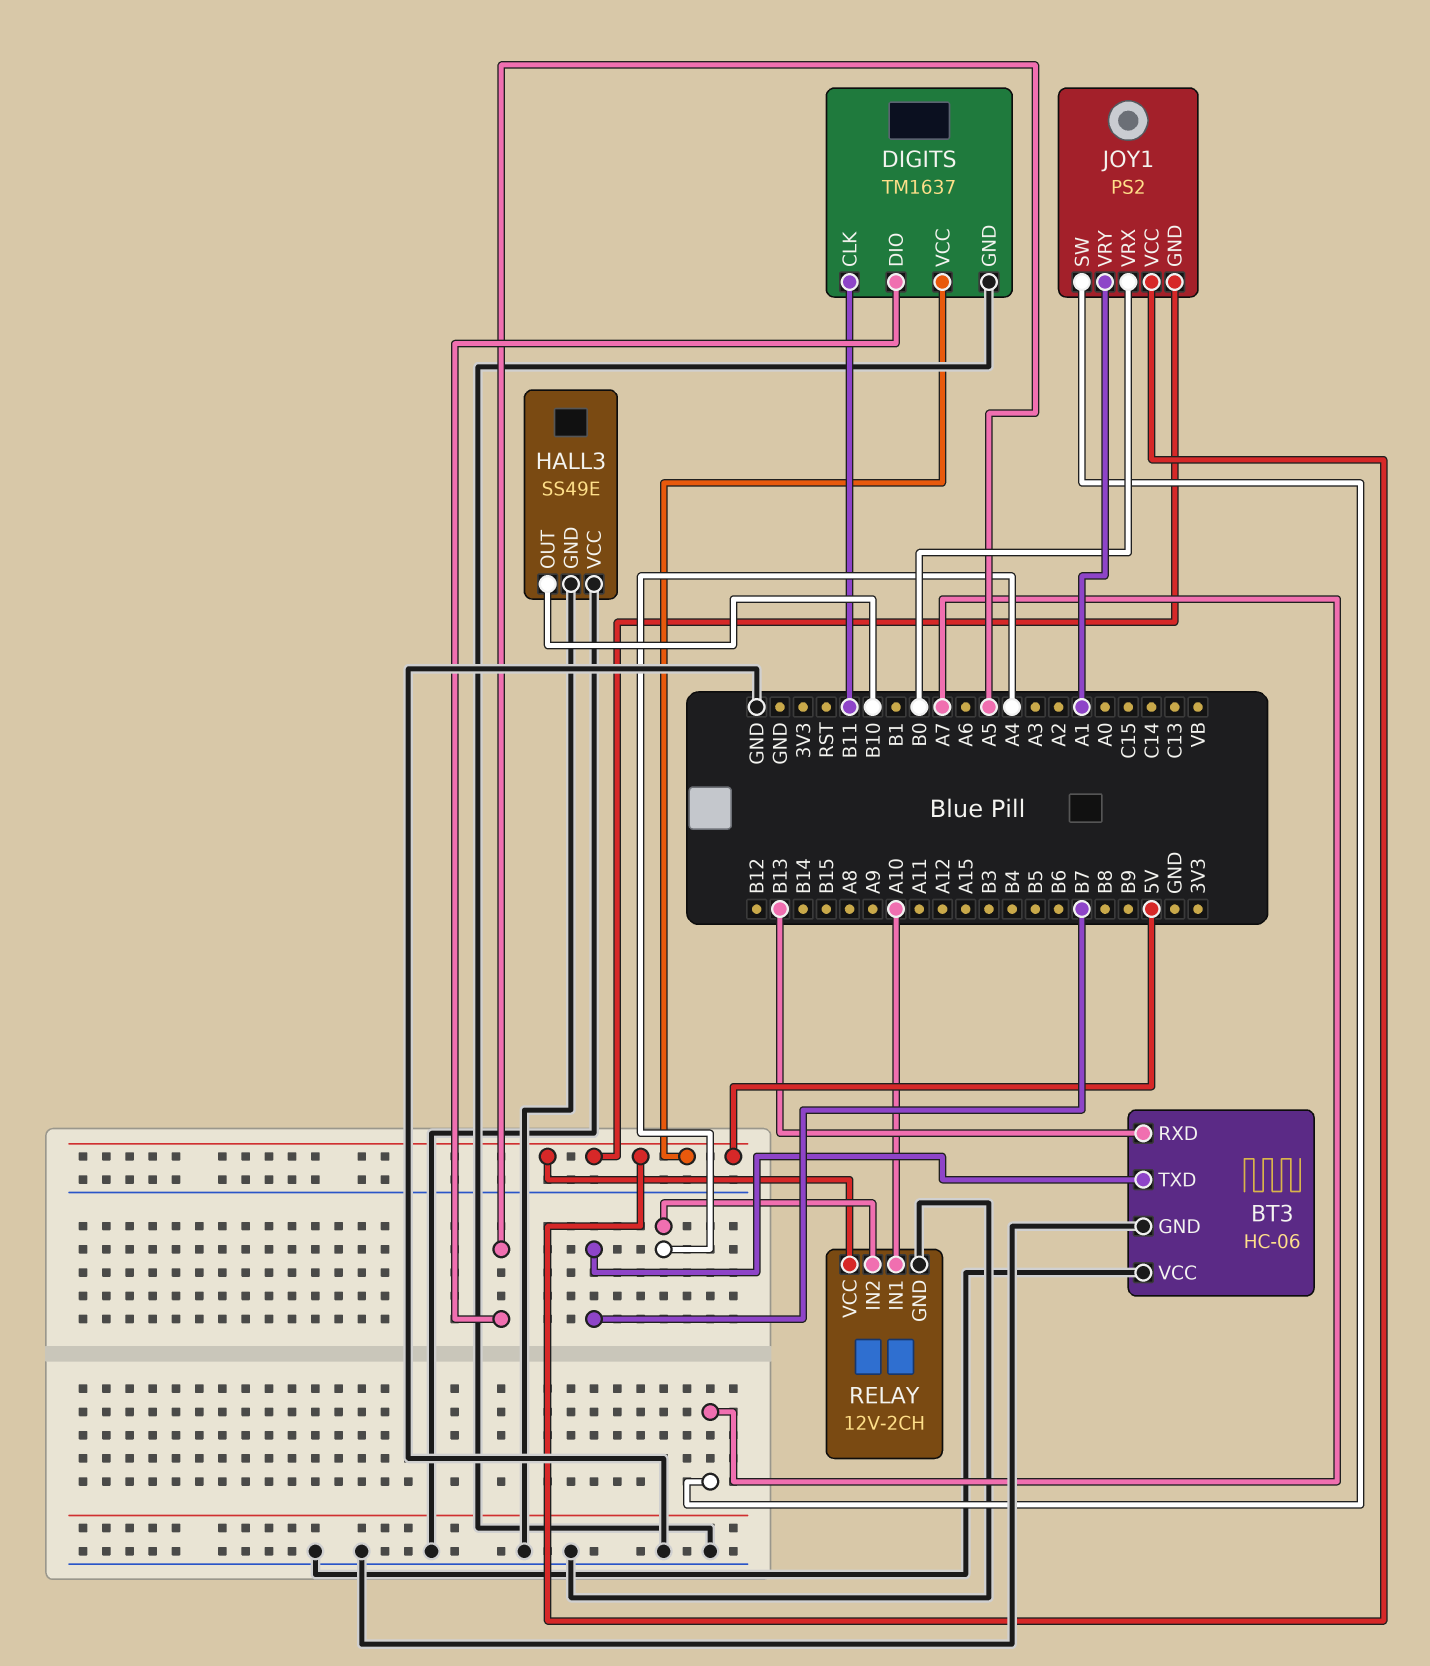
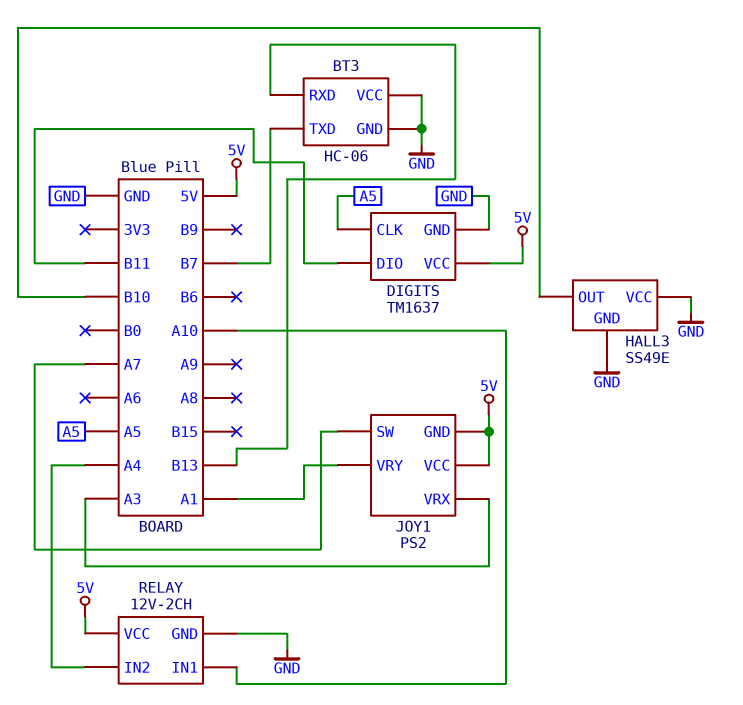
DIGITS pin CLK: B11 -> A5
DIGITS pin DIO: A5 -> B11
JOY1 pin VRX: B0 -> A3

